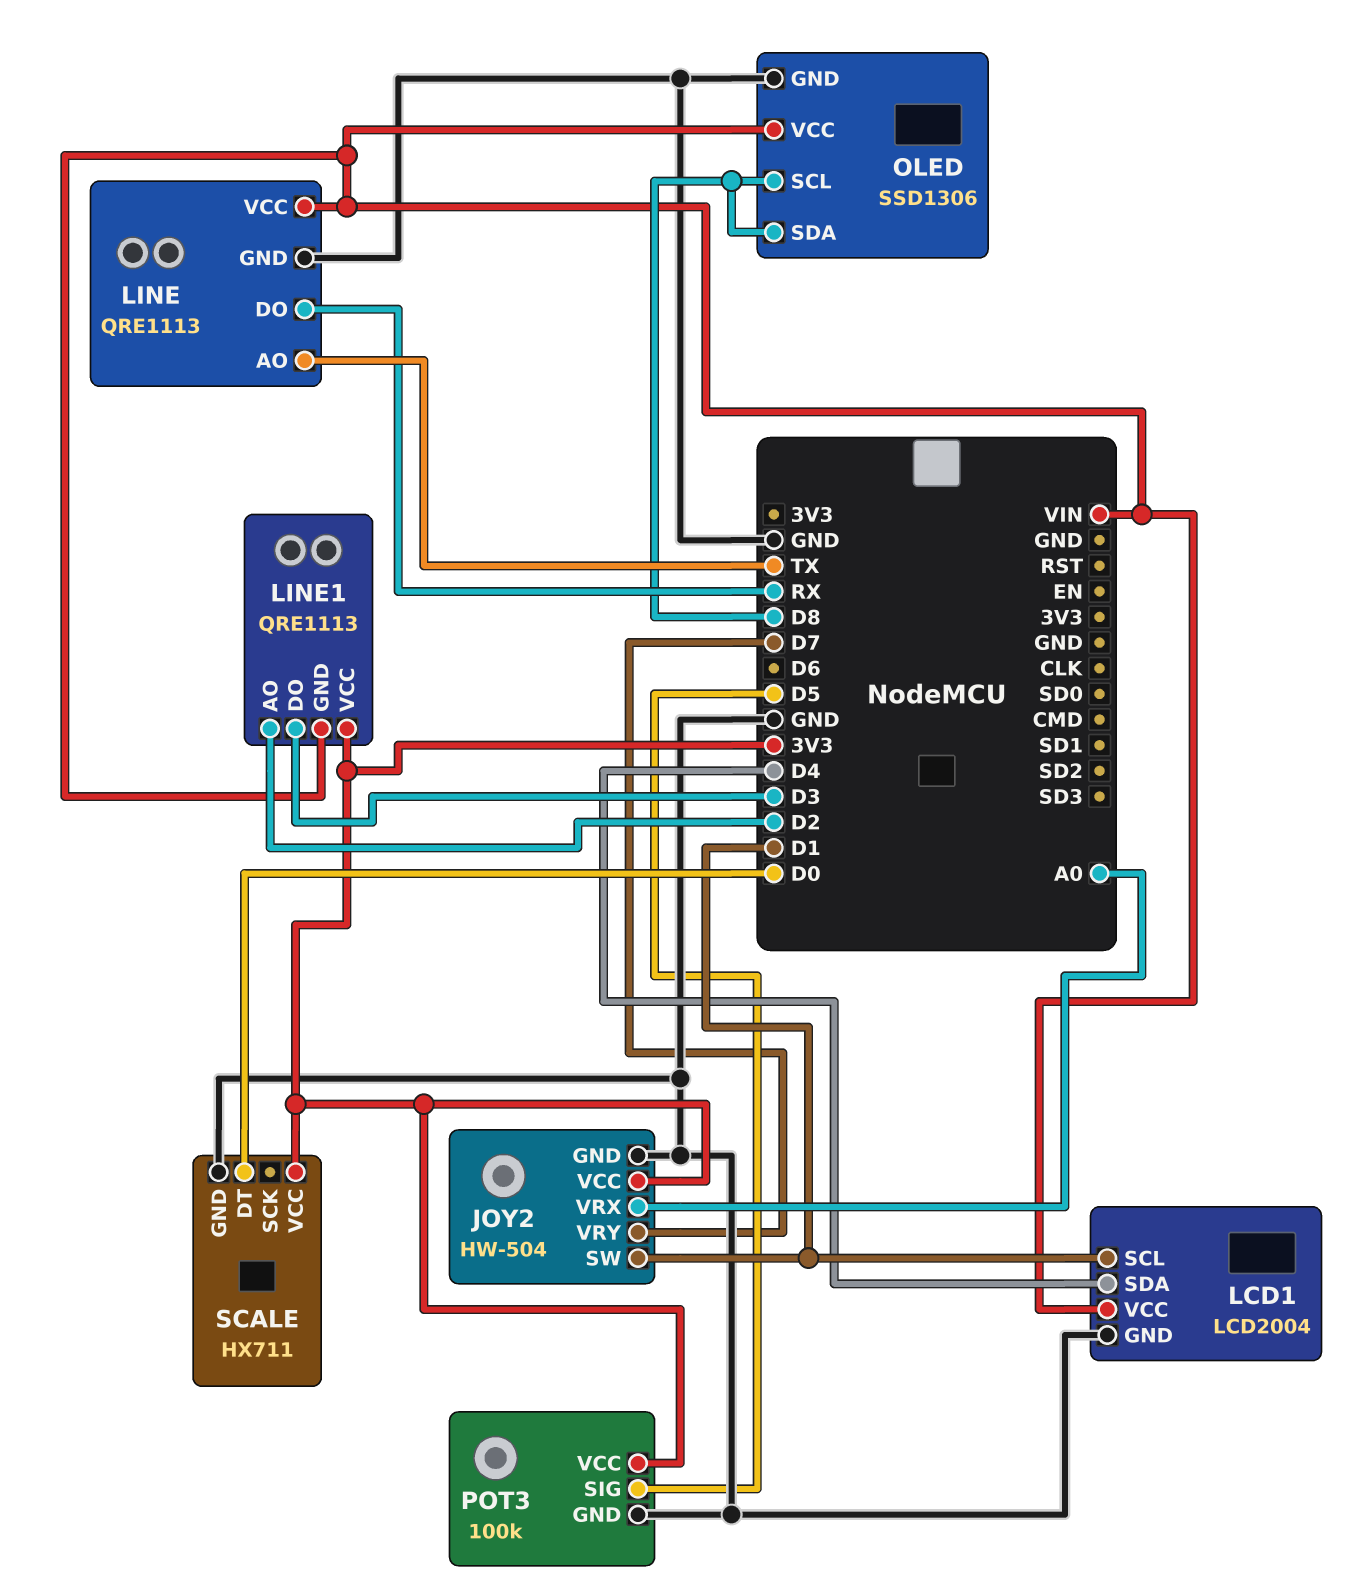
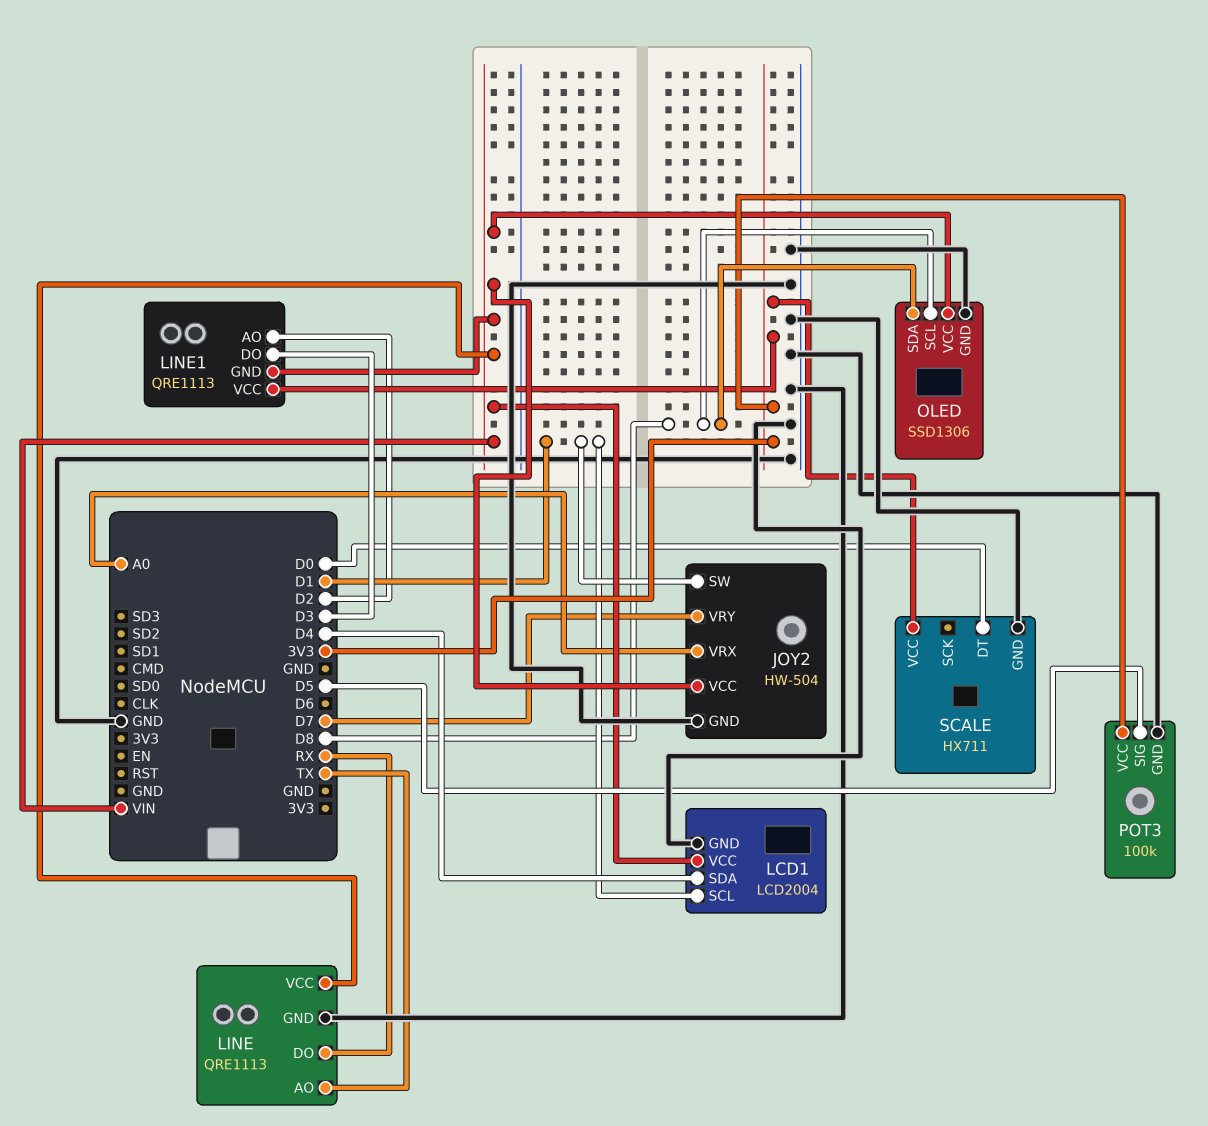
JOY2 pin VCC: 3V3 -> VIN

